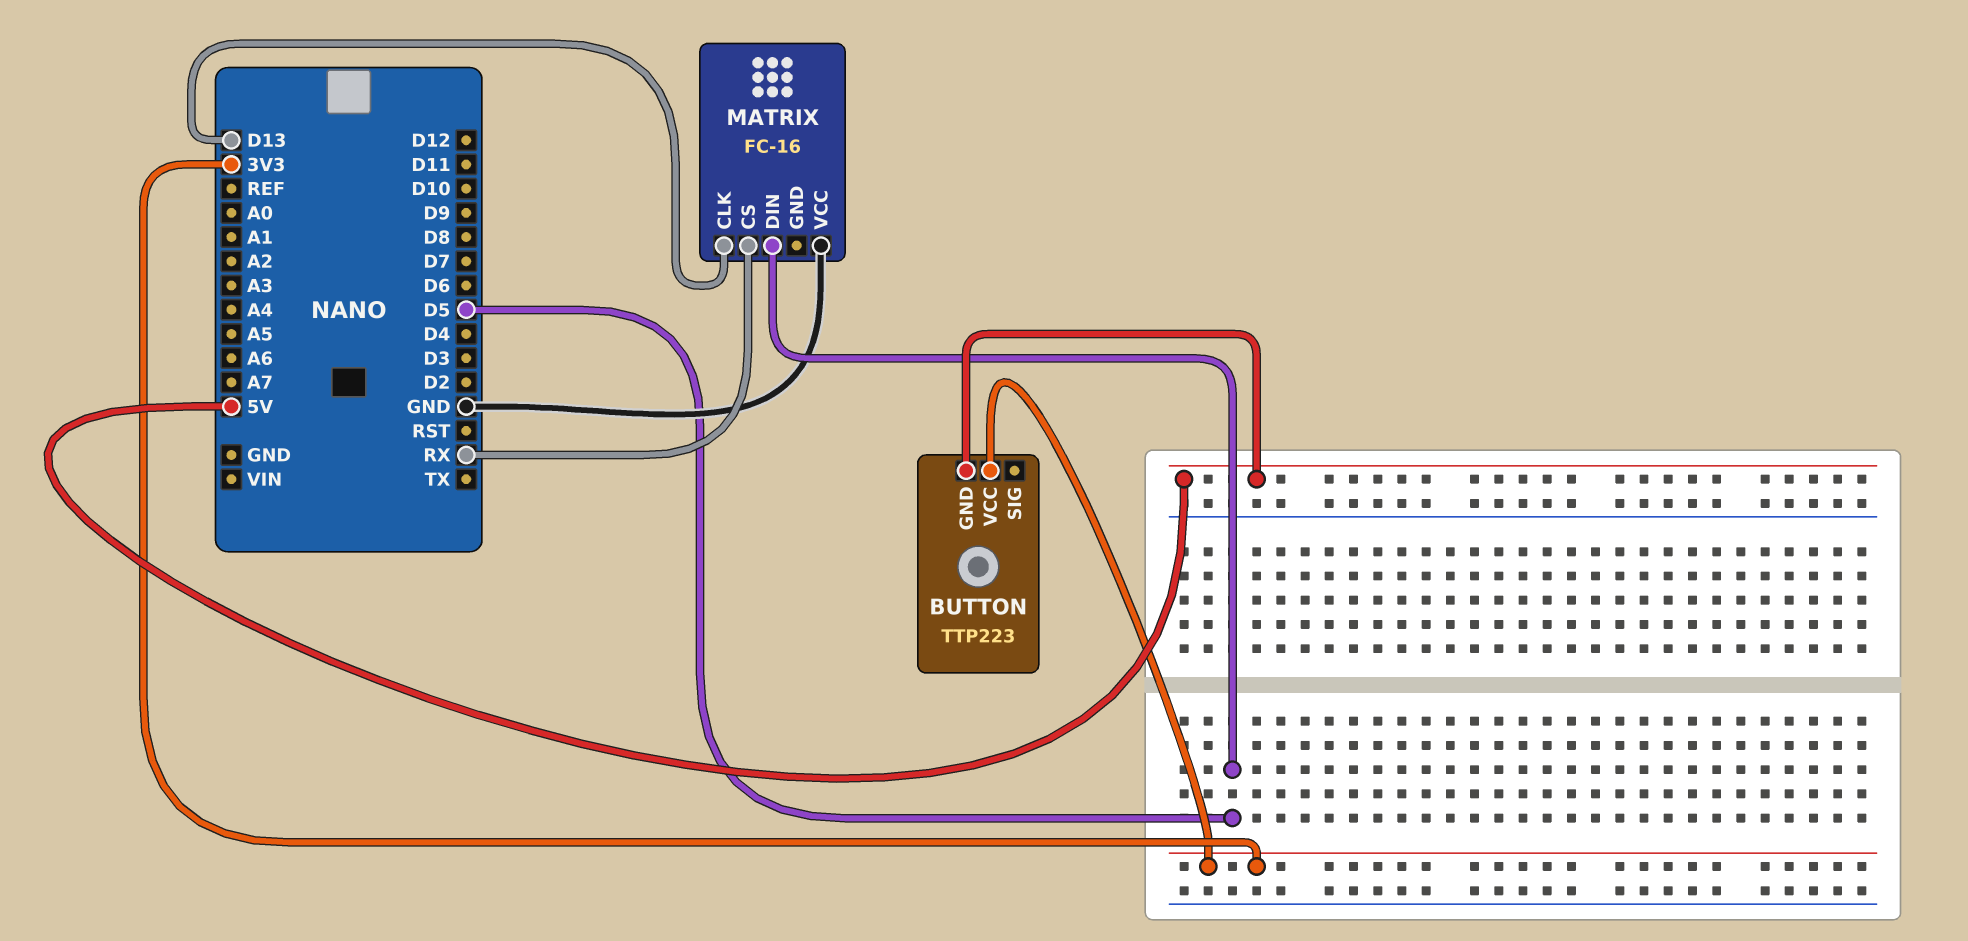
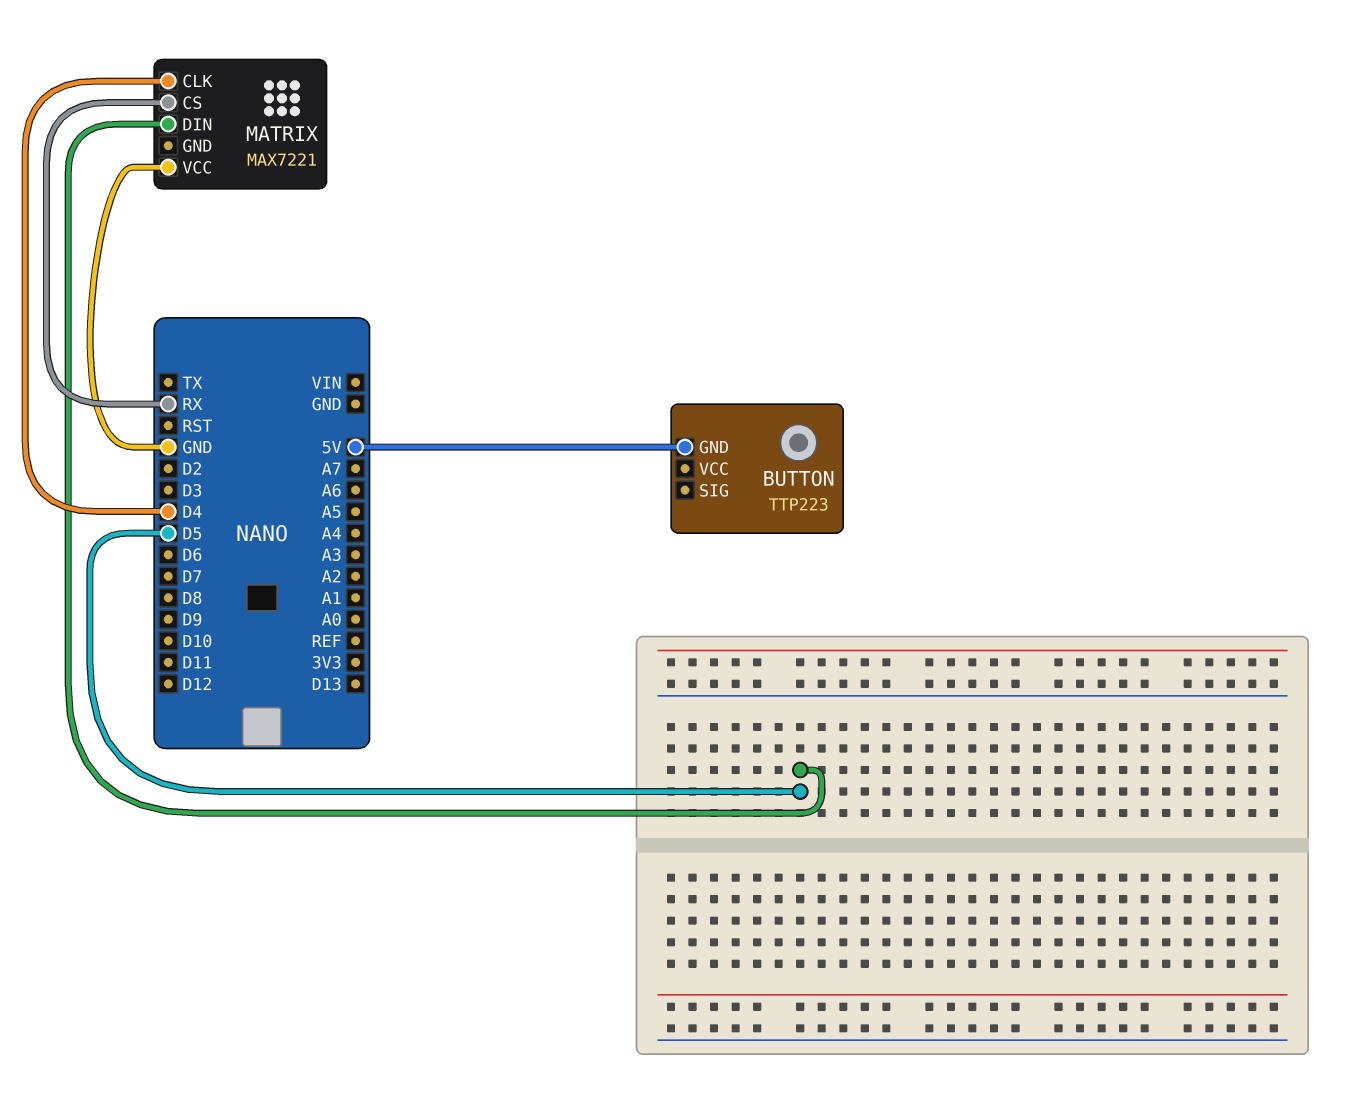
BUTTON pin VCC: 3V3 -> none
MATRIX: FC-16 -> MAX7221
MATRIX pin CLK: D13 -> D4

